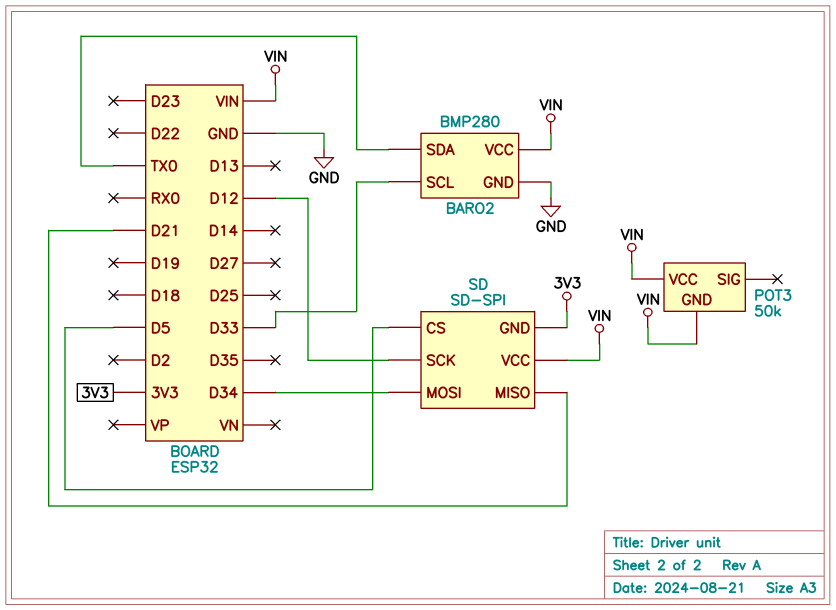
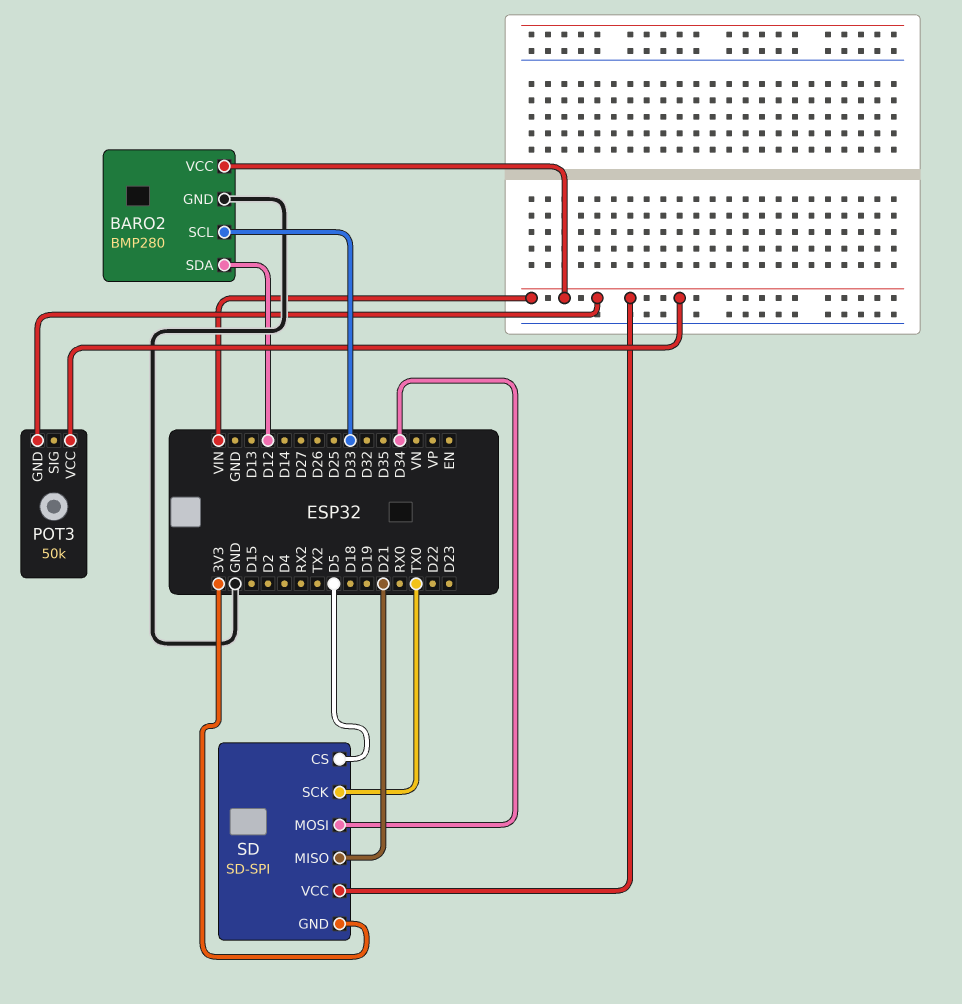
BARO2 pin SDA: TX0 -> D12
SD pin SCK: D12 -> TX0

